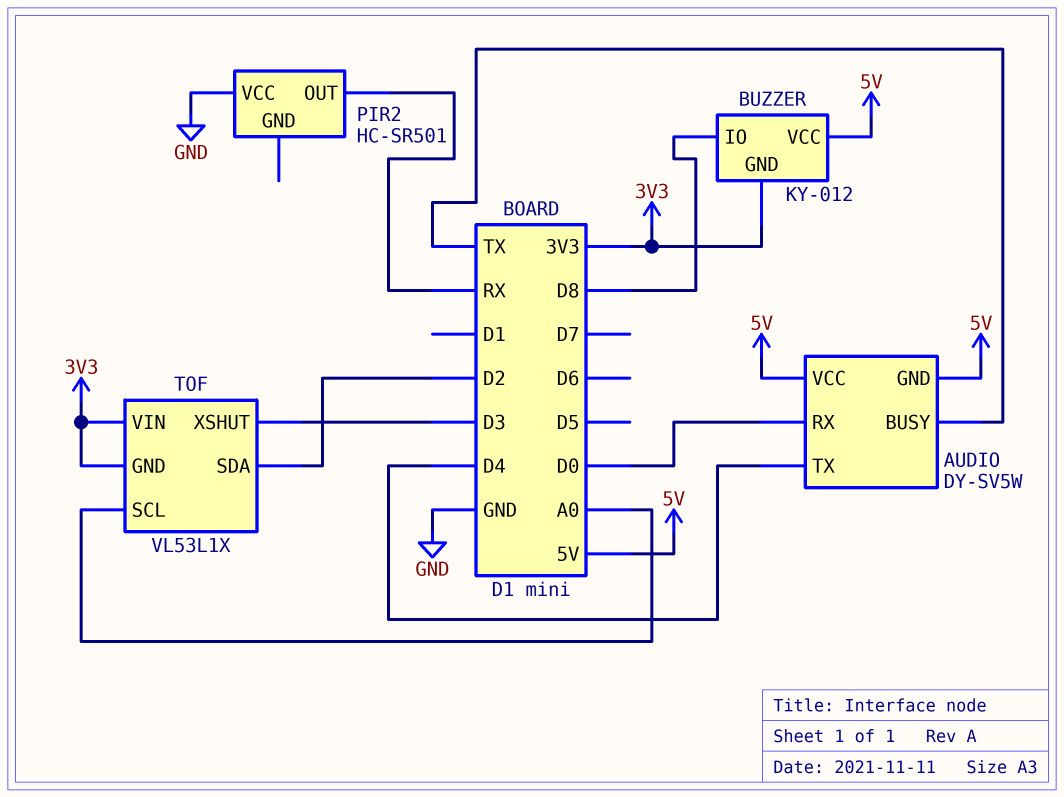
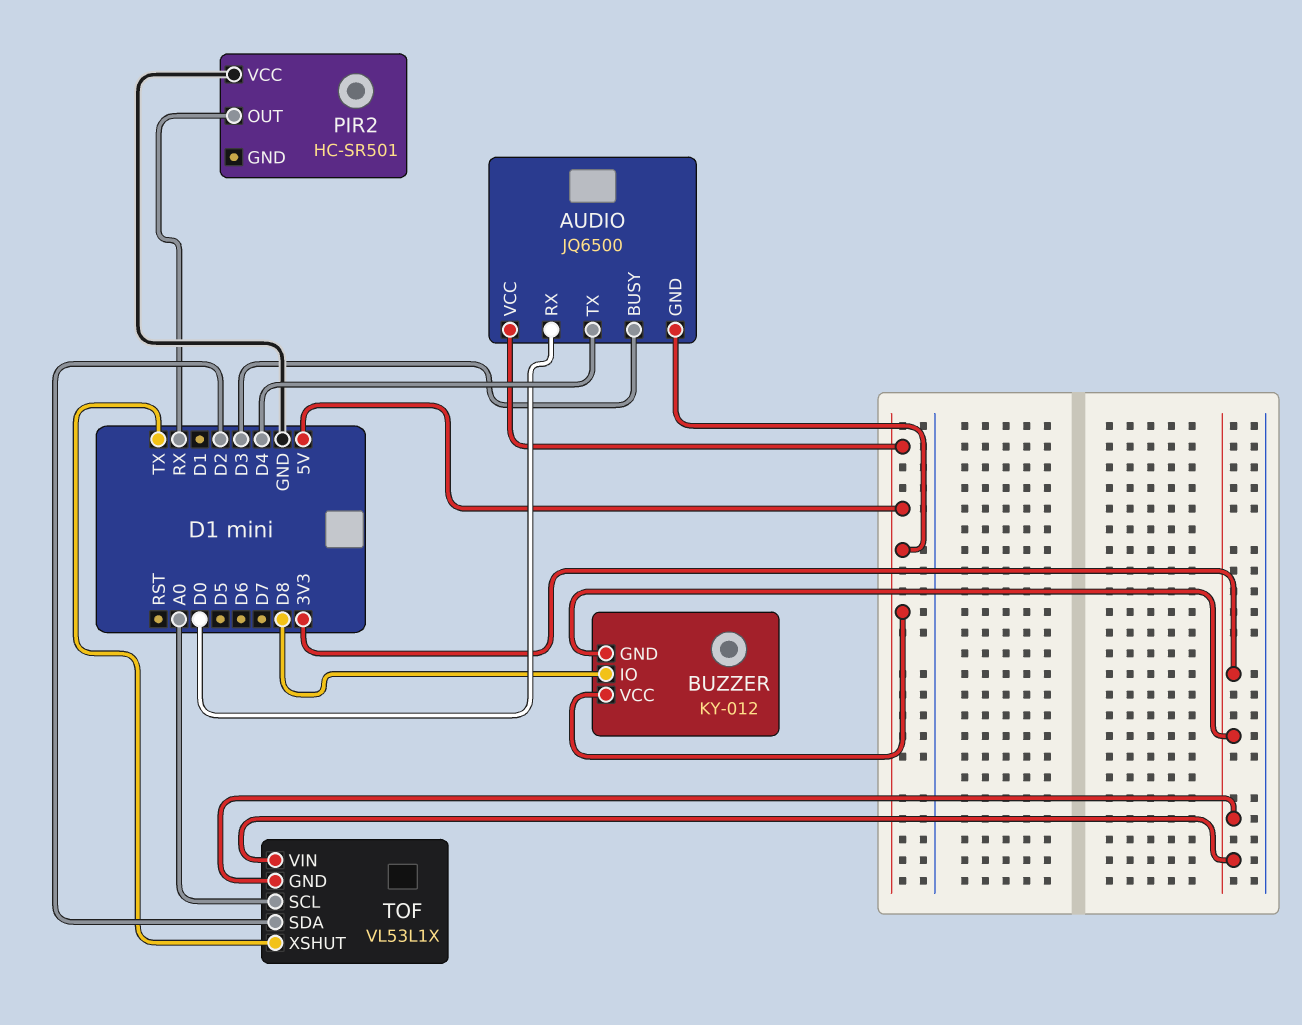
AUDIO: DY-SV5W -> JQ6500
AUDIO pin BUSY: TX -> D3
TOF pin XSHUT: D3 -> TX

